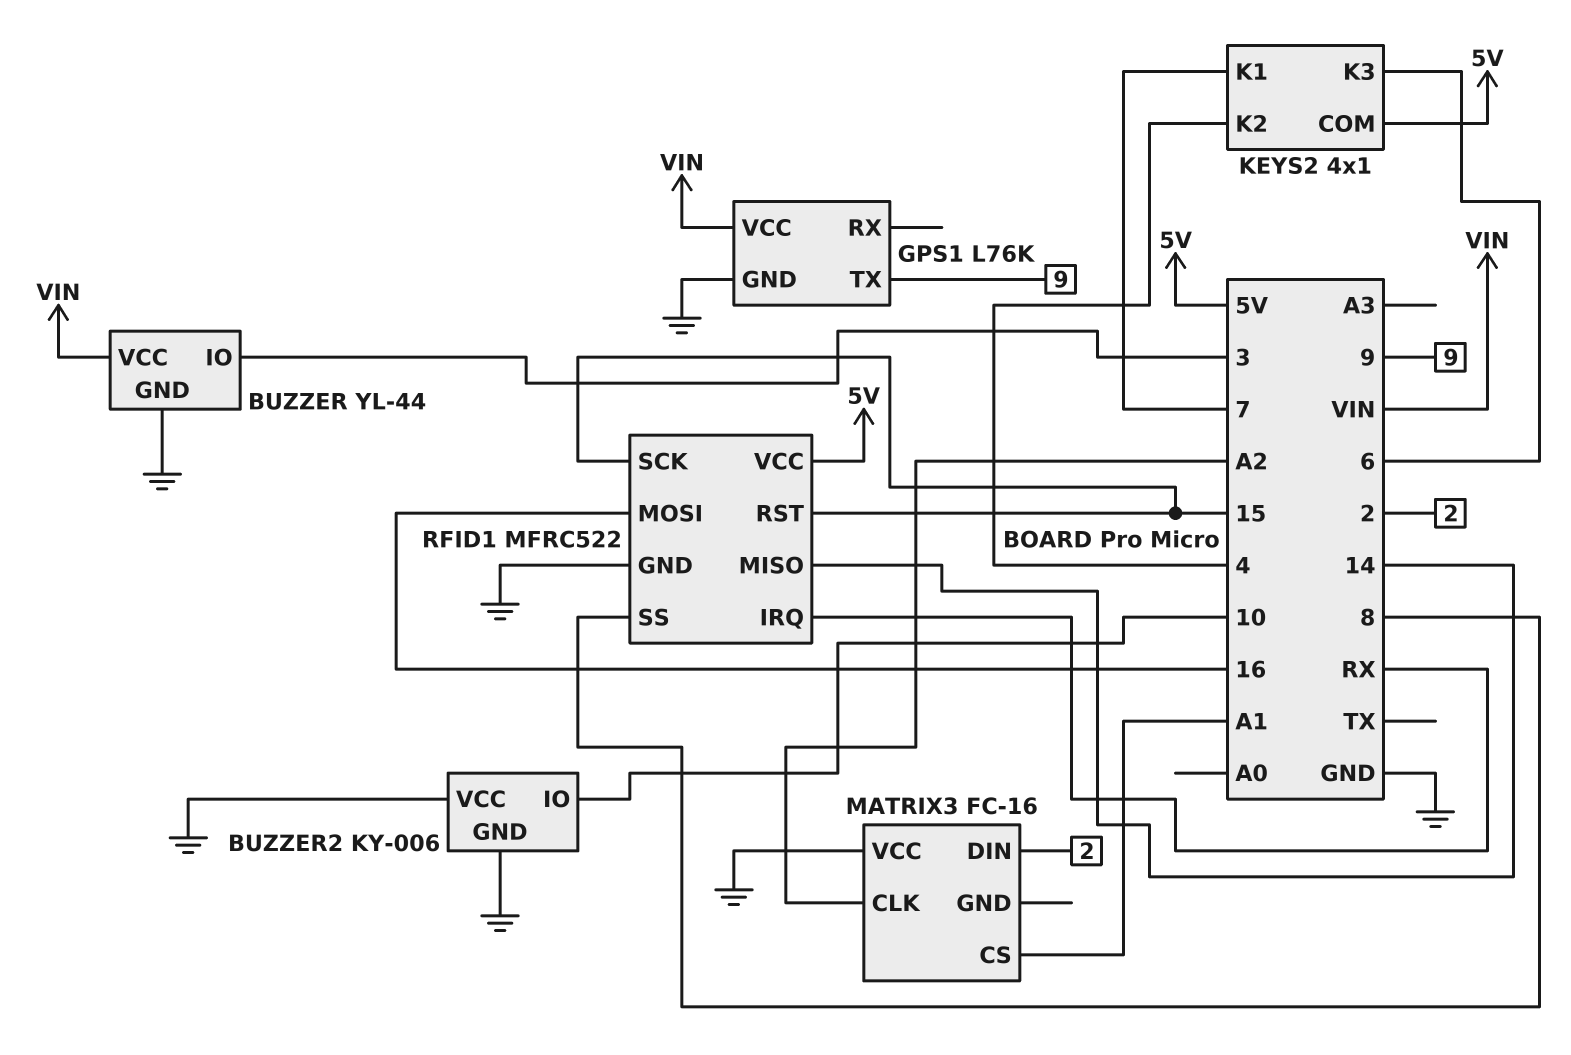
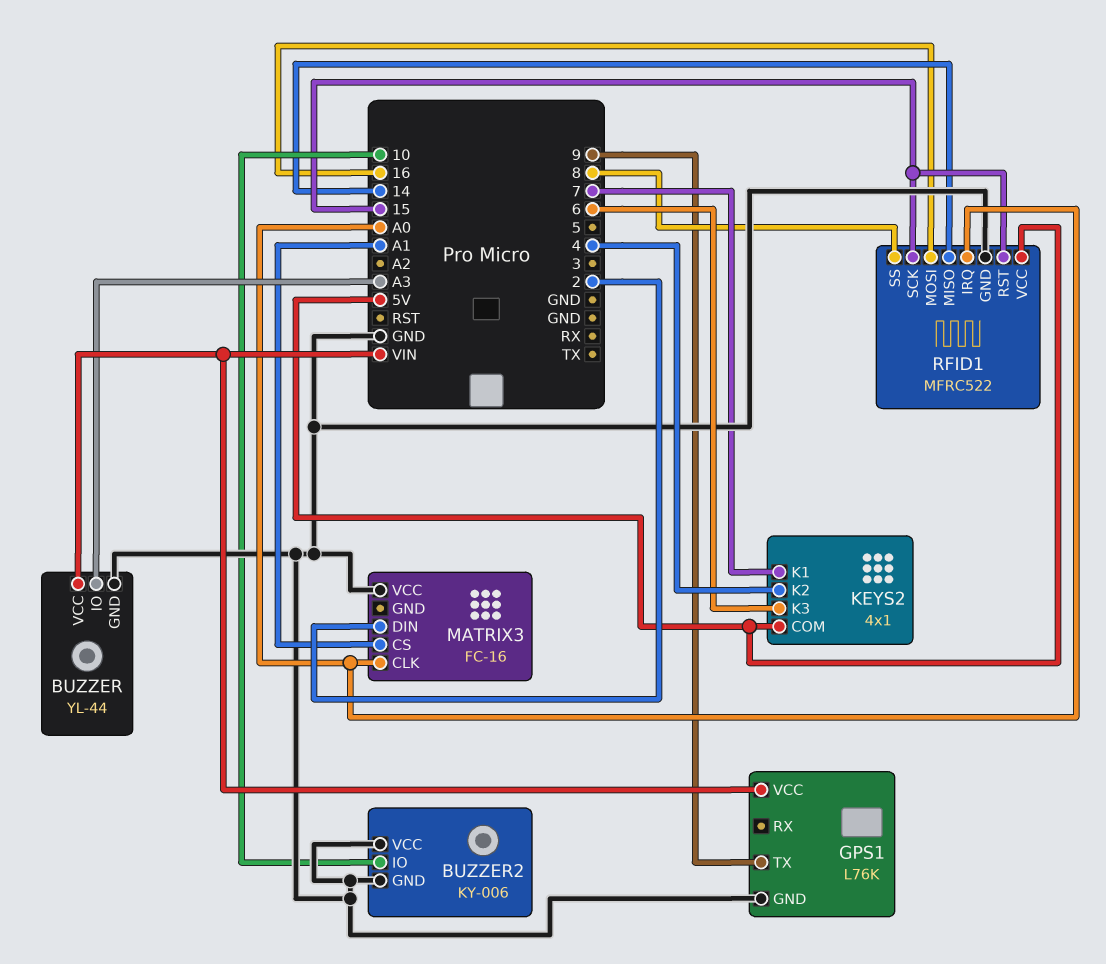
BUZZER pin IO: 3 -> A3
MATRIX3 pin CLK: A2 -> A0
RFID1 pin IRQ: RX -> A0

